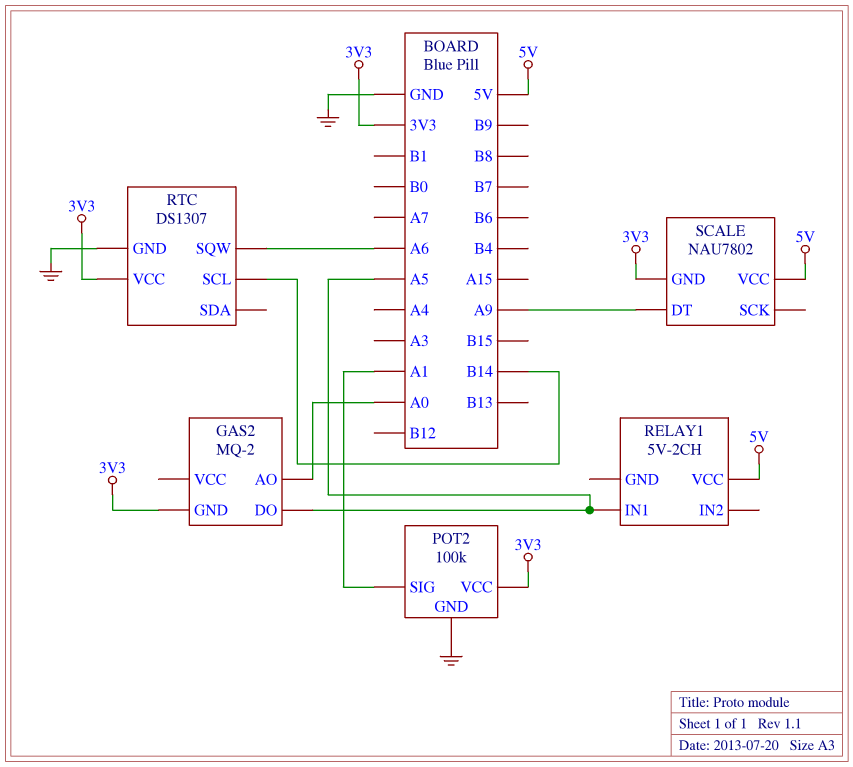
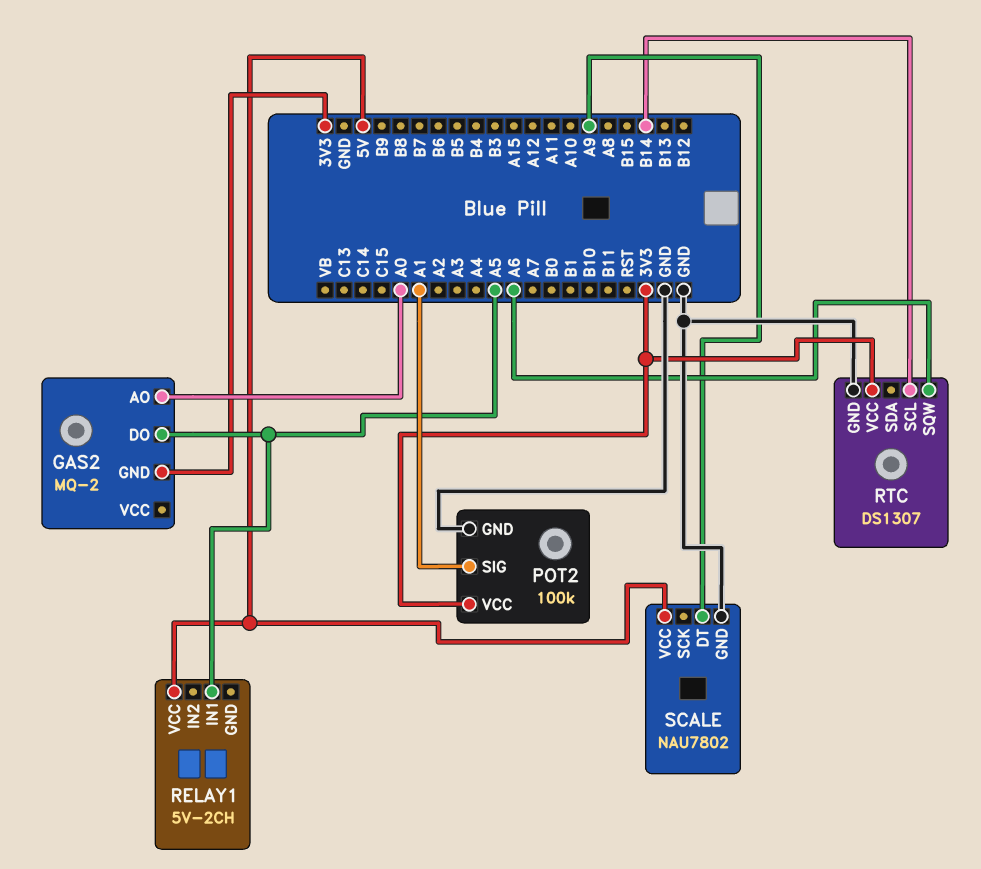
SCALE pin GND: 3V3 -> GND

